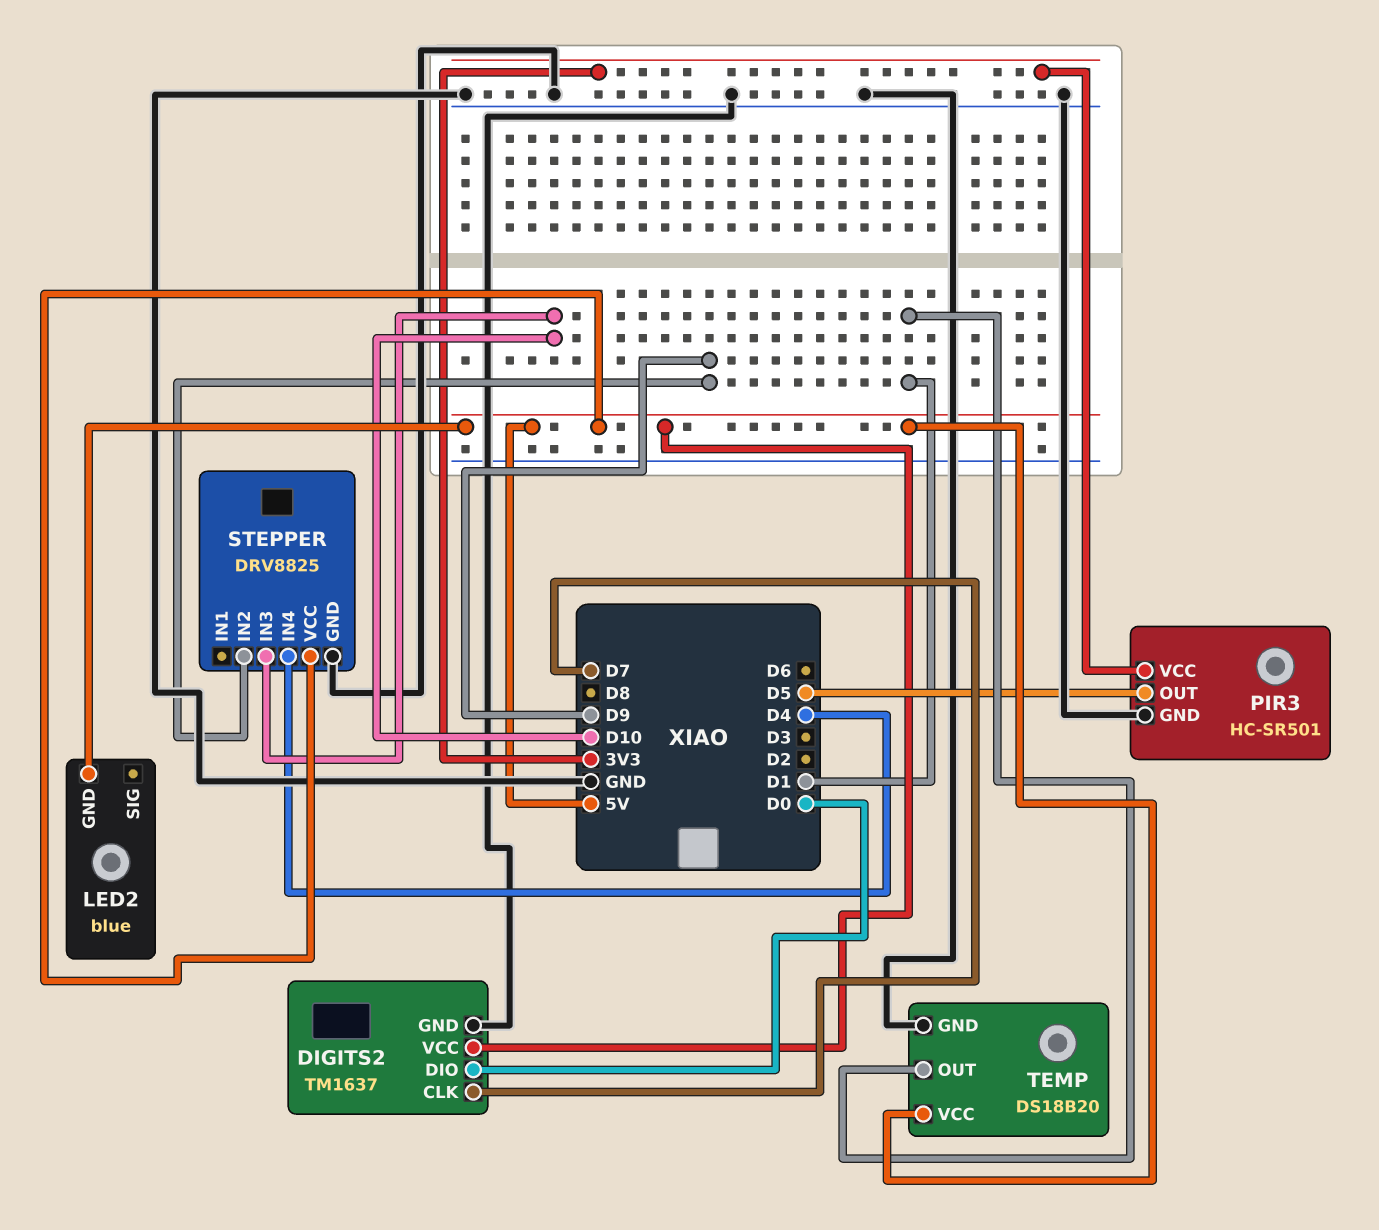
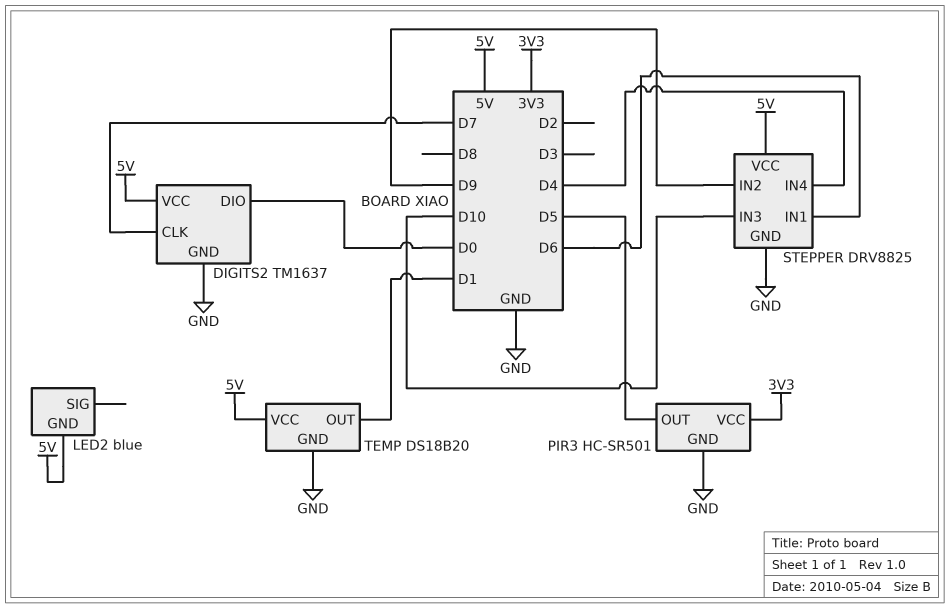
STEPPER pin IN1: none -> D6

